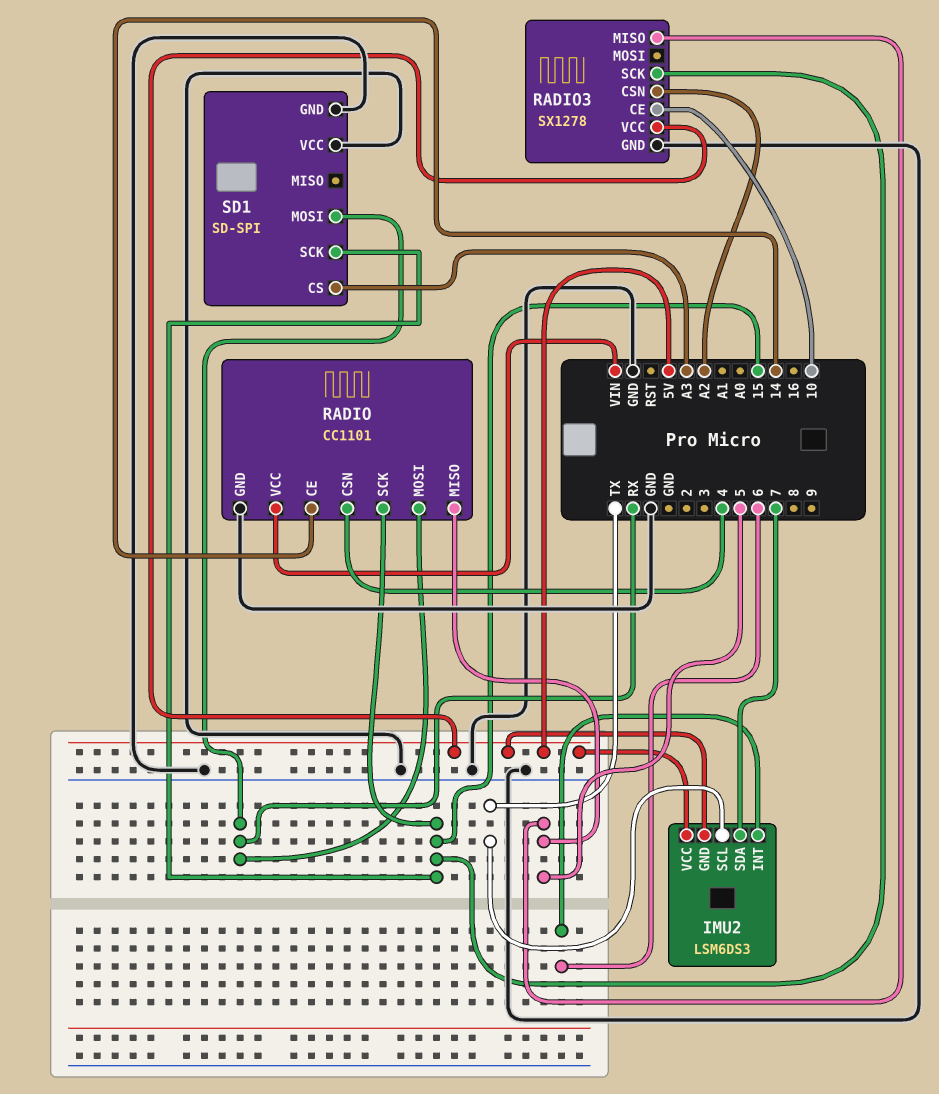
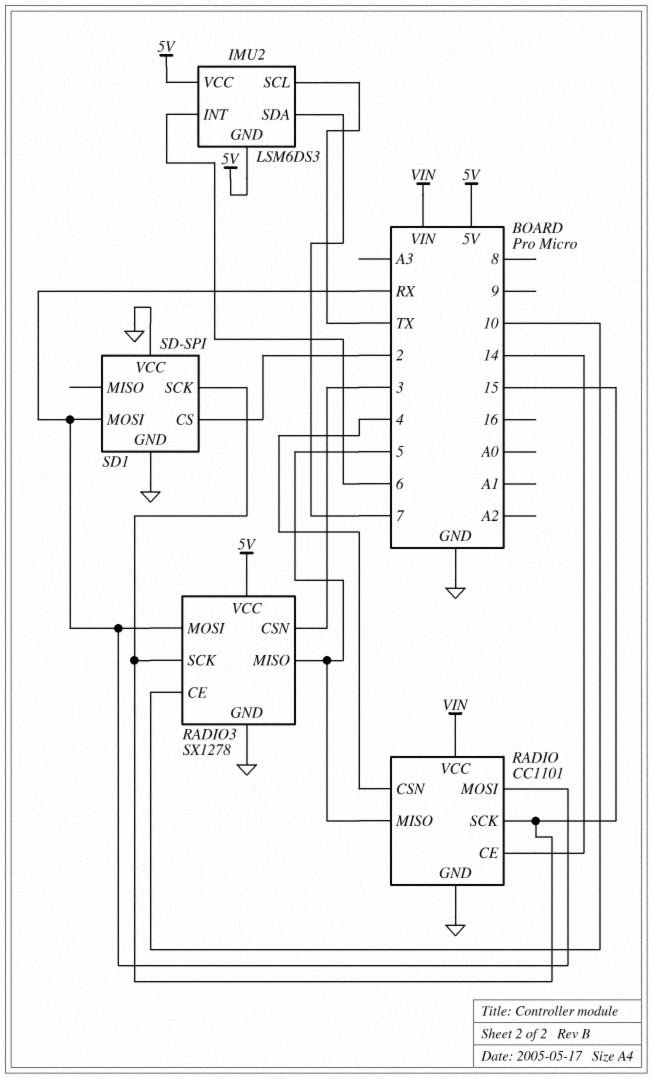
RADIO3 pin CSN: A2 -> 3
RADIO3 pin MOSI: none -> RX
SD1 pin CS: A3 -> 2

